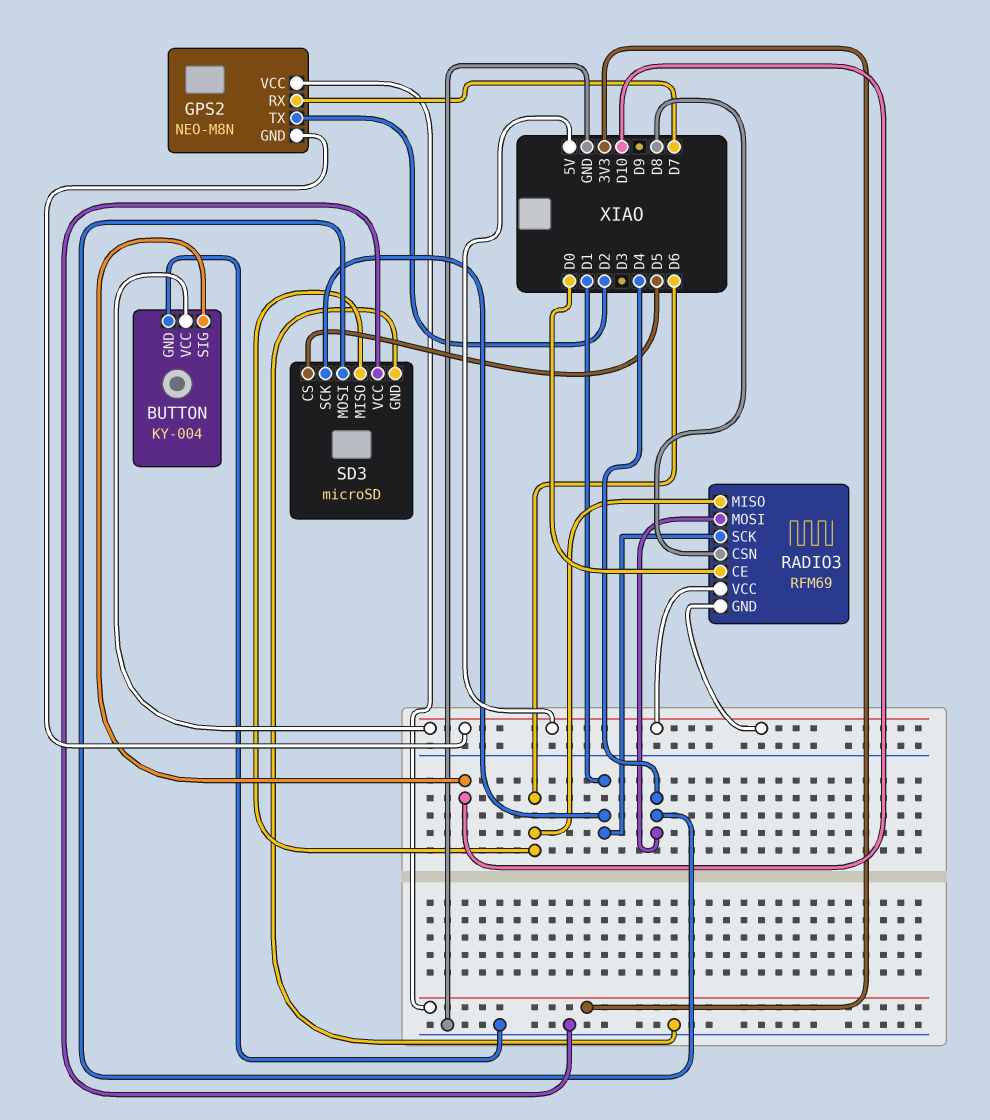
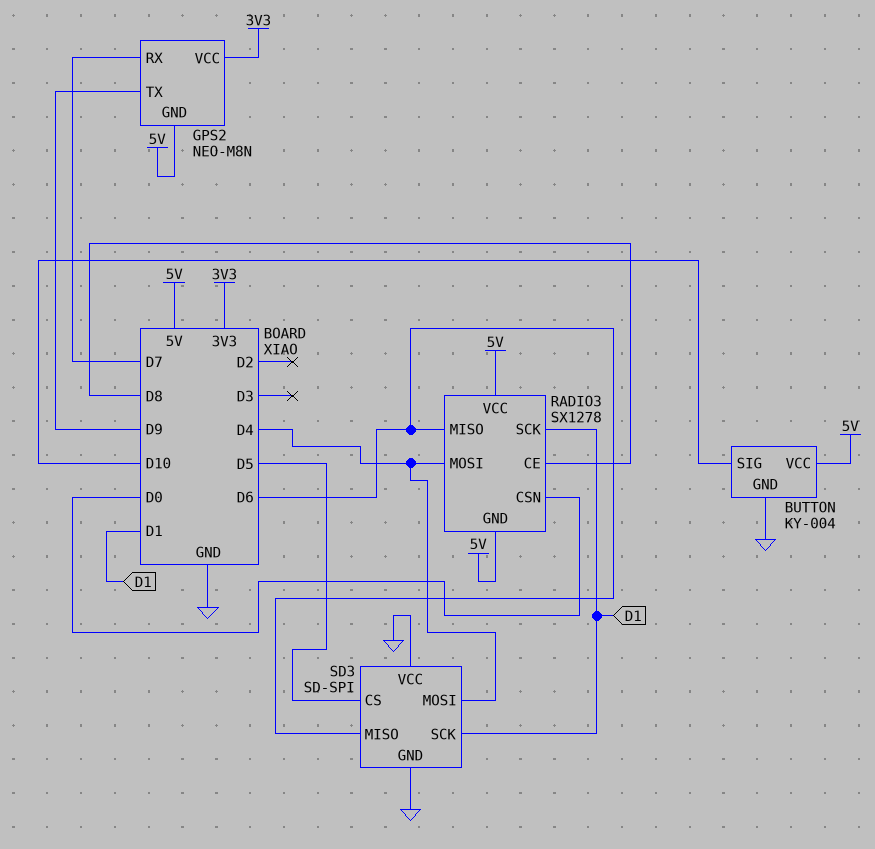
GPS2 pin TX: D2 -> D9
RADIO3: RFM69 -> SX1278
RADIO3 pin CE: D0 -> D8
RADIO3 pin CSN: D8 -> D0
SD3: microSD -> SD-SPI

